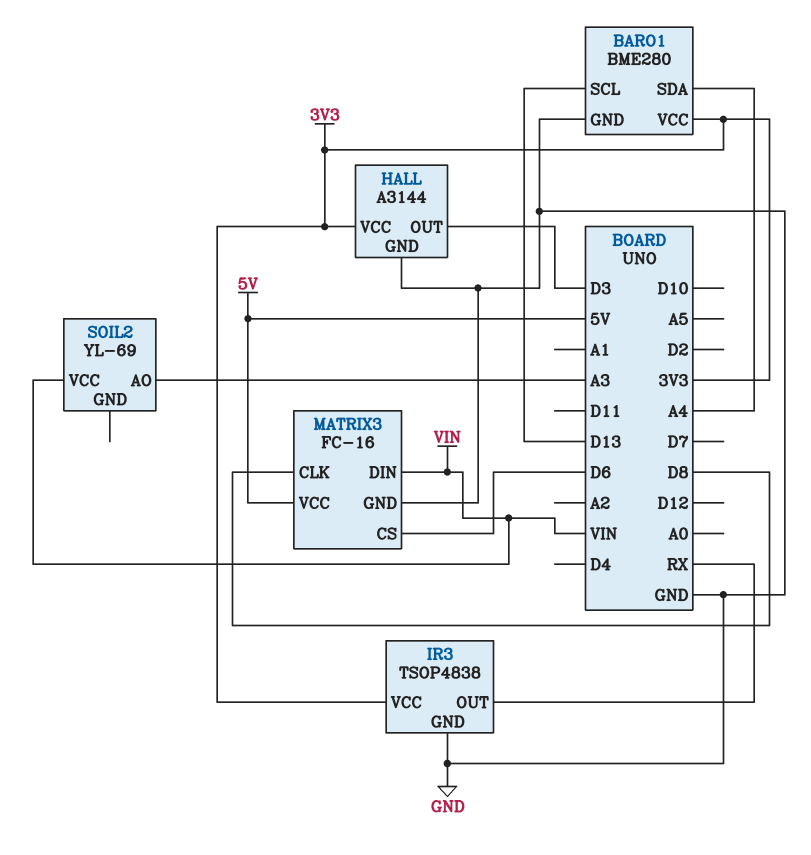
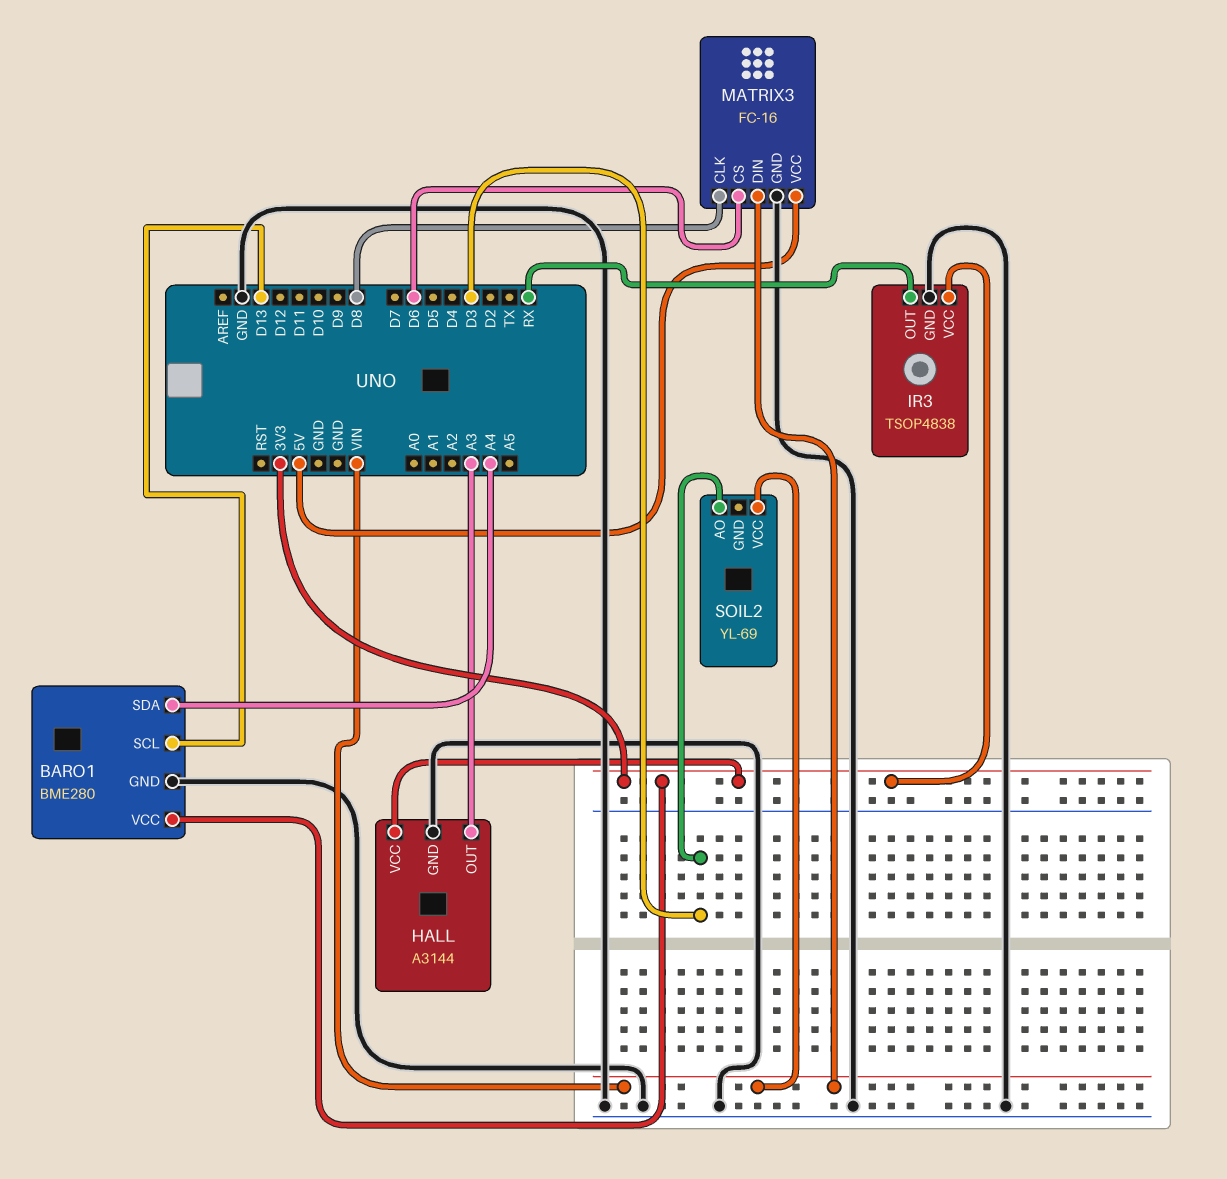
HALL pin OUT: D3 -> A3
SOIL2 pin AO: A3 -> D3

